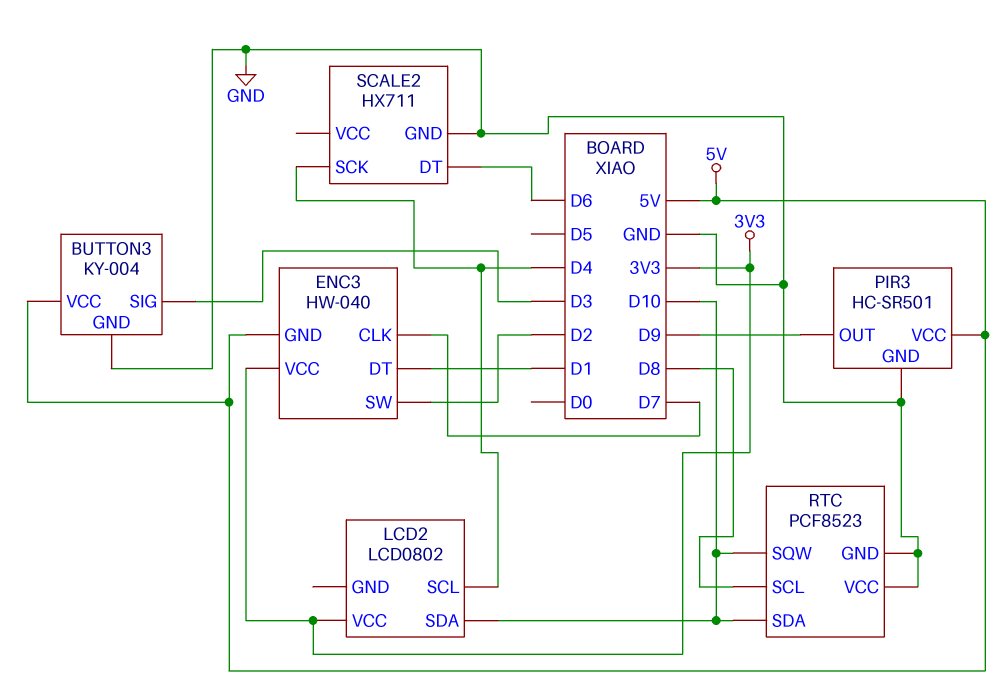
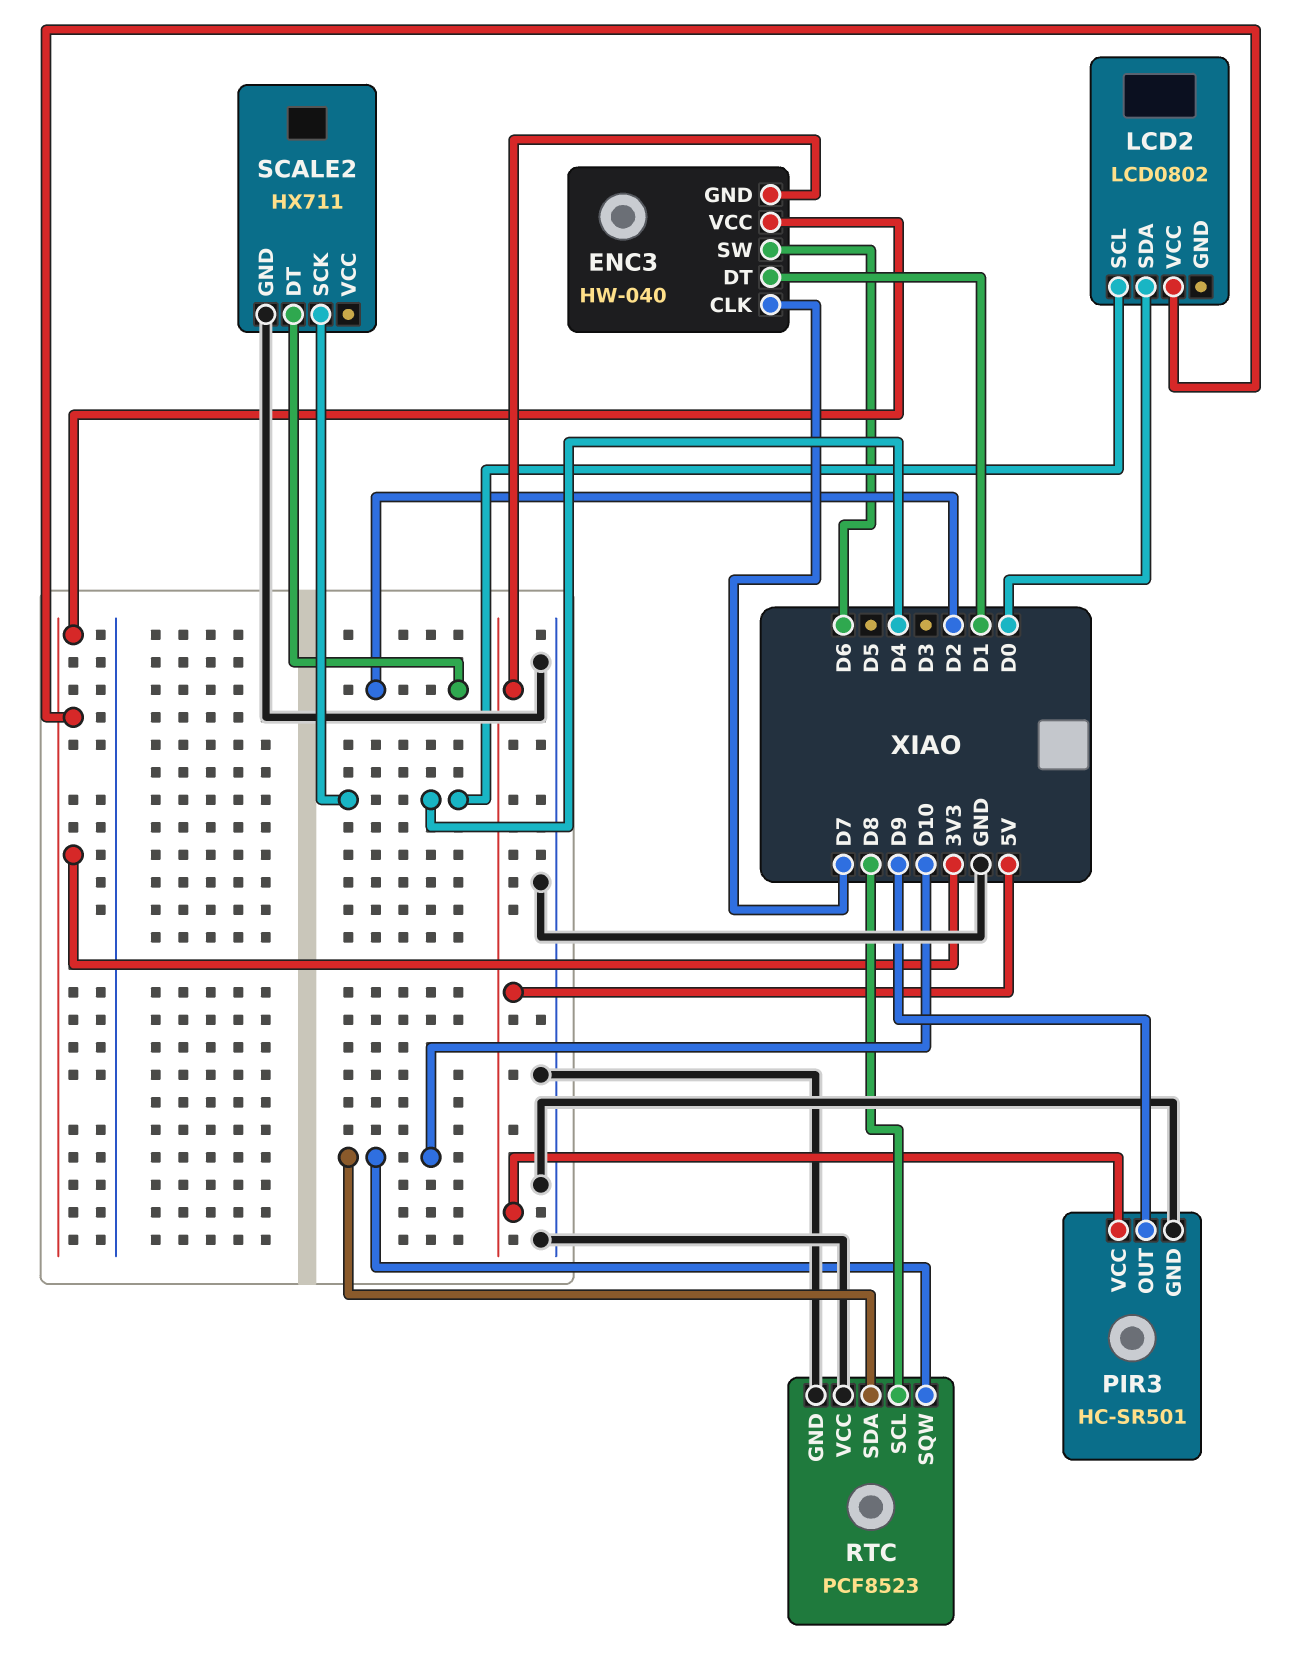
BUTTON3: KY-004 -> none
BUTTON3 pin GND: GND -> none
BUTTON3 pin SIG: D3 -> none
BUTTON3 pin VCC: 5V -> none
ENC3 pin SW: D2 -> D6
LCD2 pin SDA: D10 -> D0
SCALE2 pin DT: D6 -> D2

